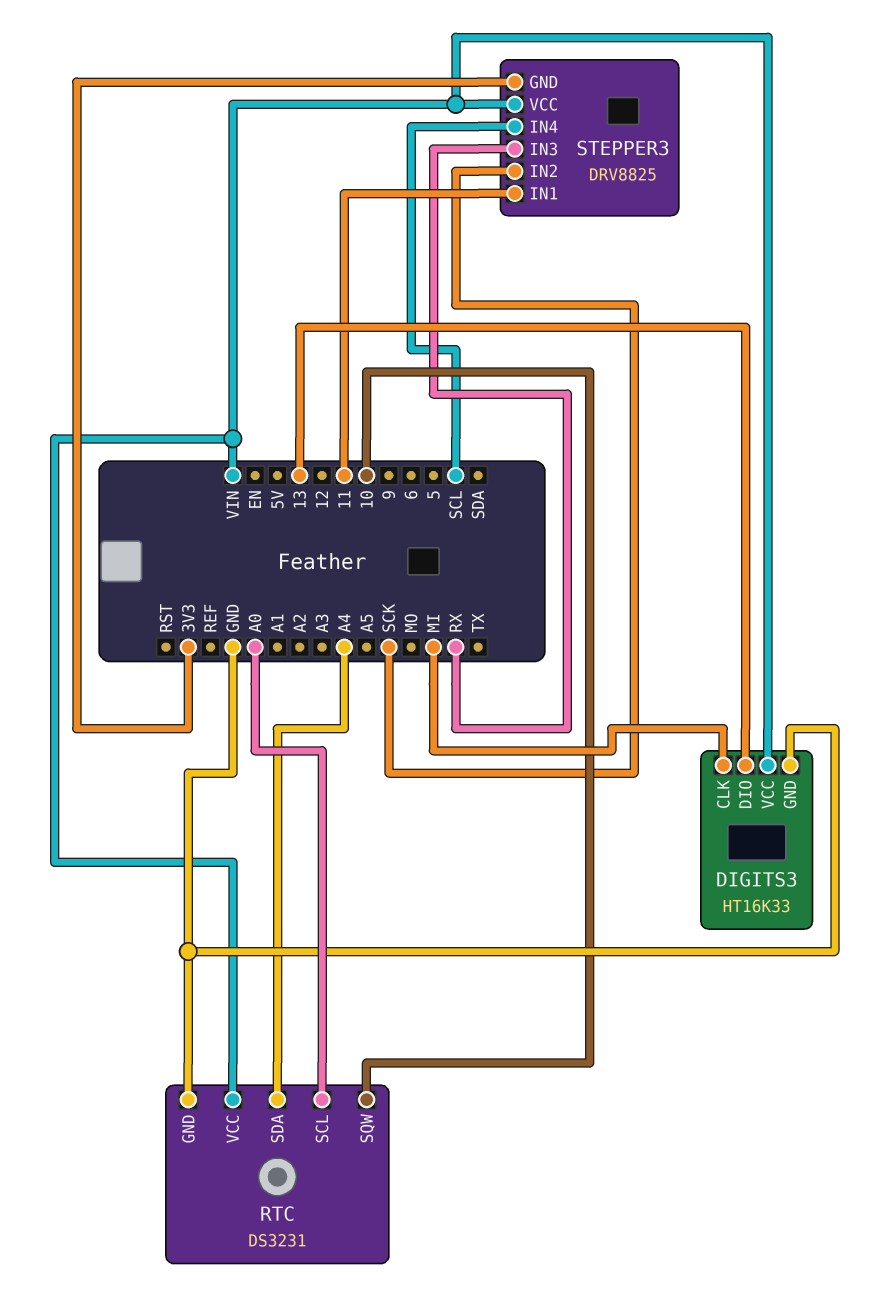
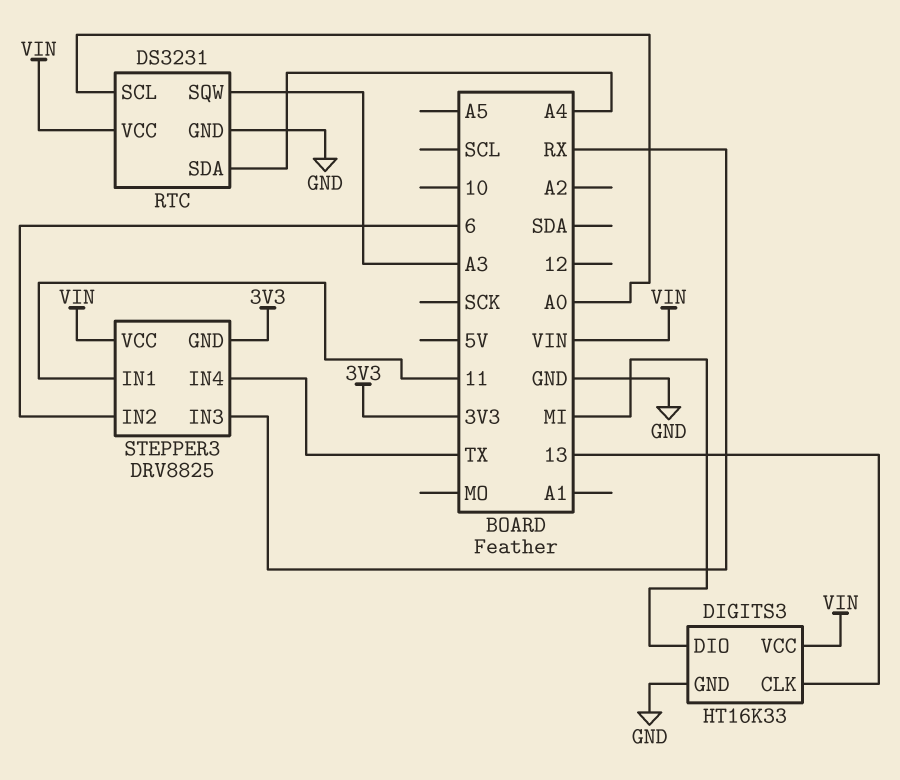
DIGITS3 pin CLK: MI -> 13
DIGITS3 pin DIO: 13 -> MI
RTC pin SQW: 10 -> A3
STEPPER3 pin IN2: SCK -> 6
STEPPER3 pin IN4: SCL -> TX

